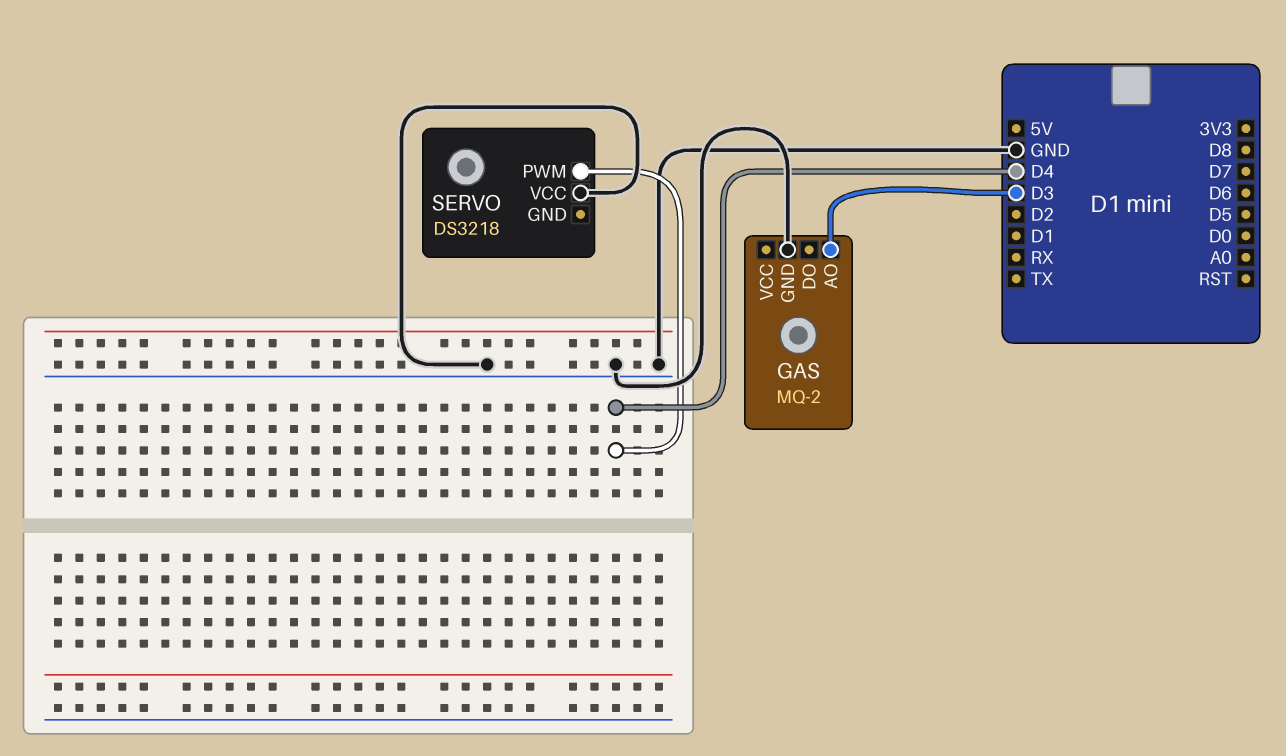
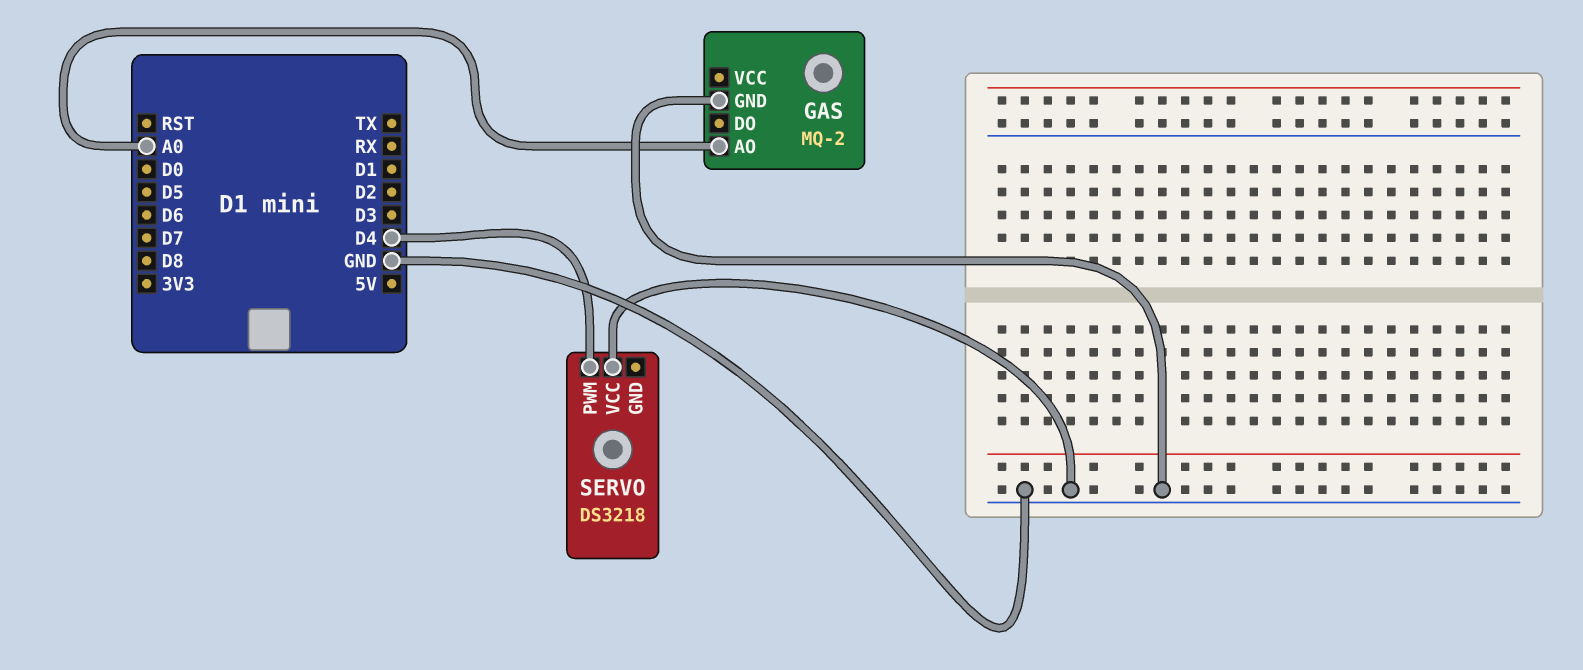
GAS pin AO: D3 -> A0

